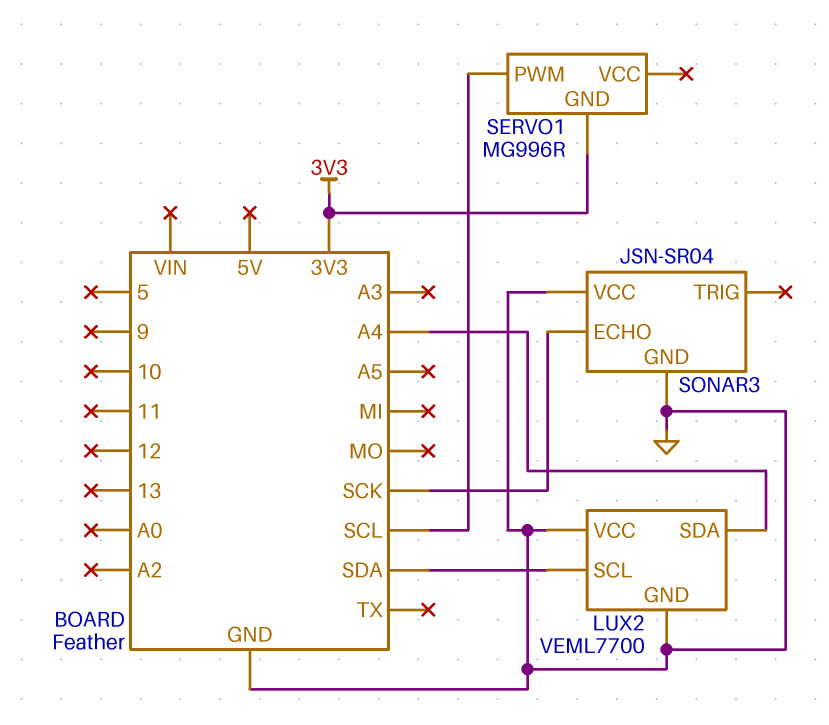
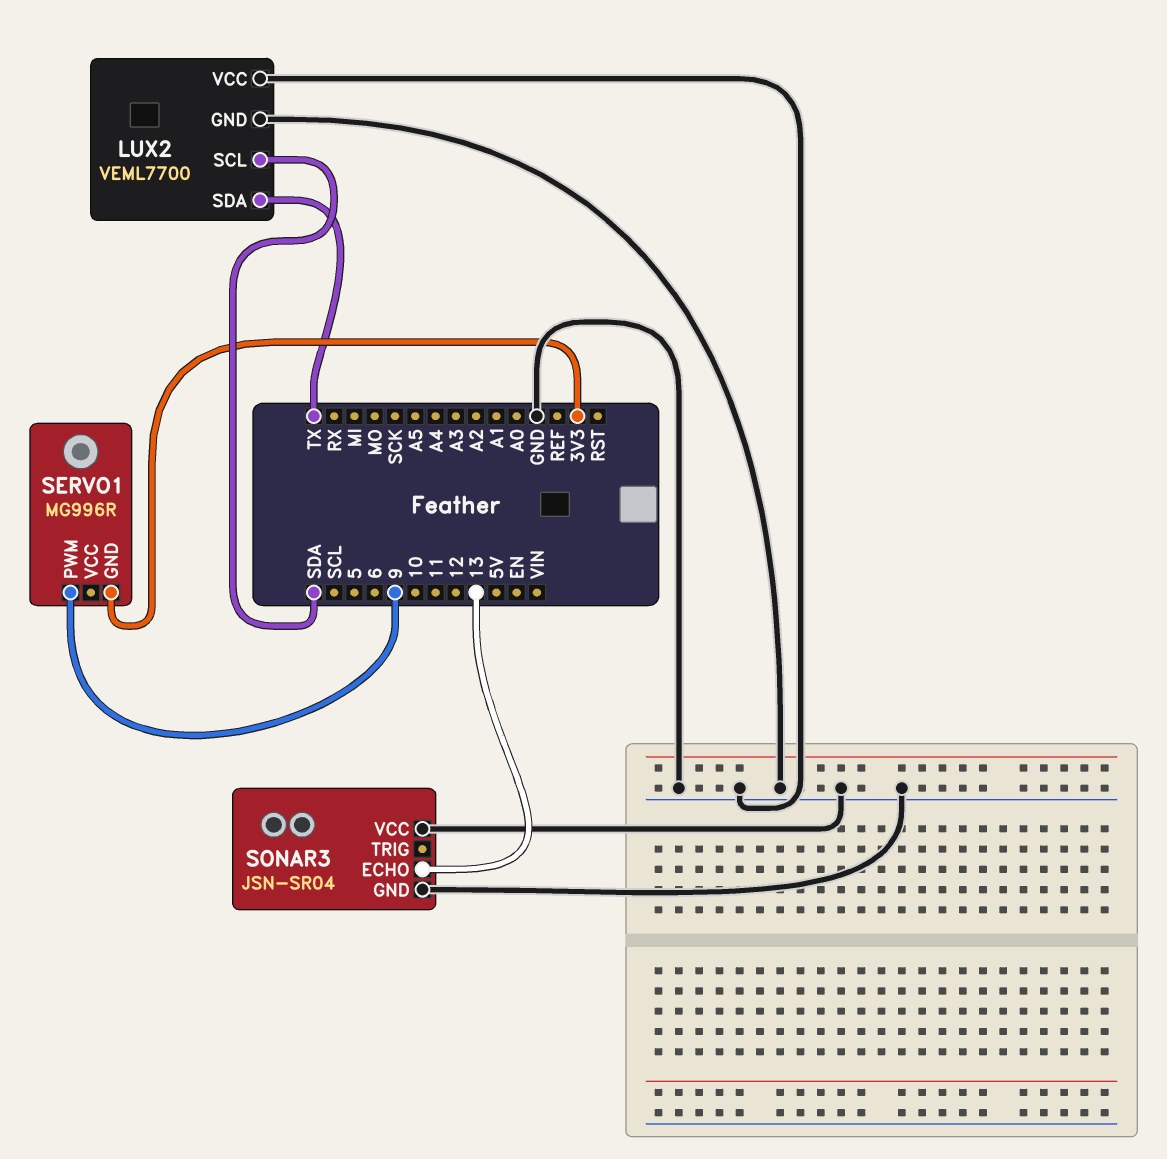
LUX2 pin SDA: A4 -> TX
SERVO1 pin PWM: SCL -> 9
SONAR3 pin ECHO: SCK -> 13

